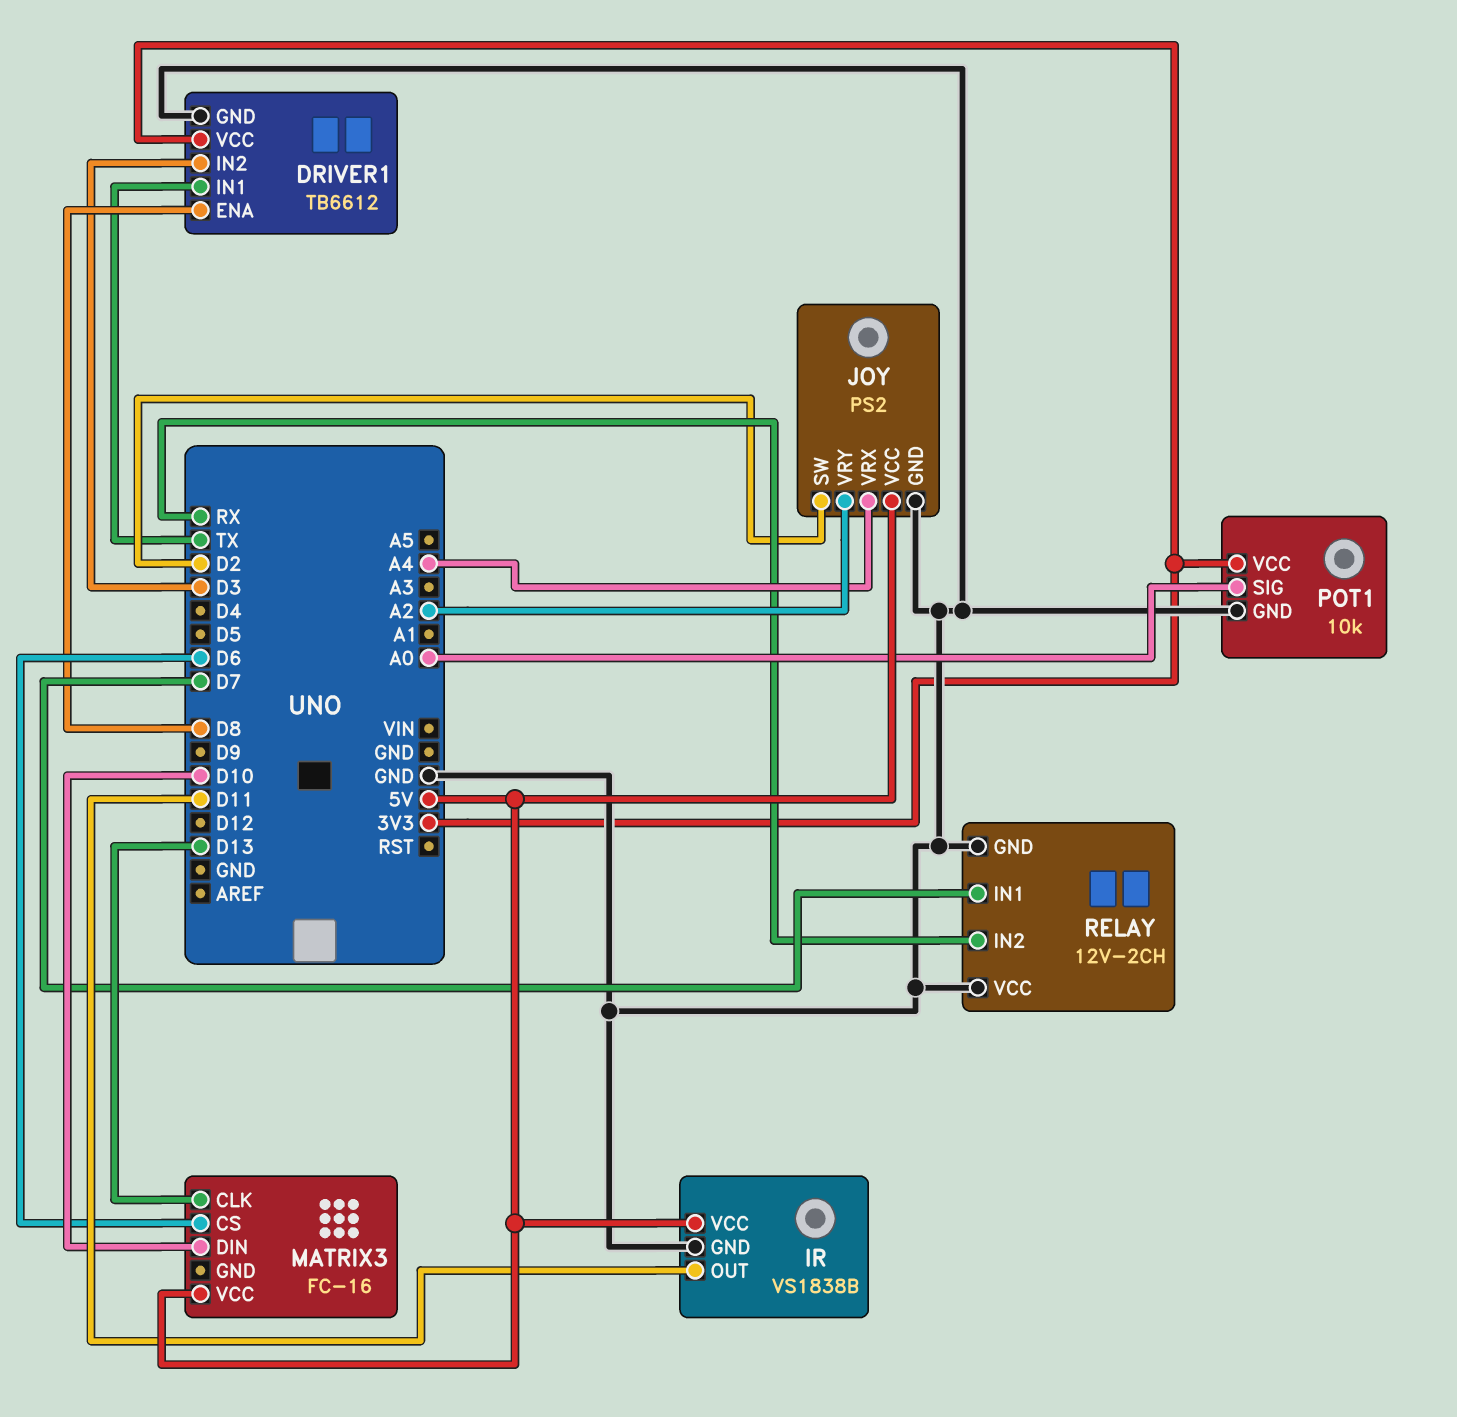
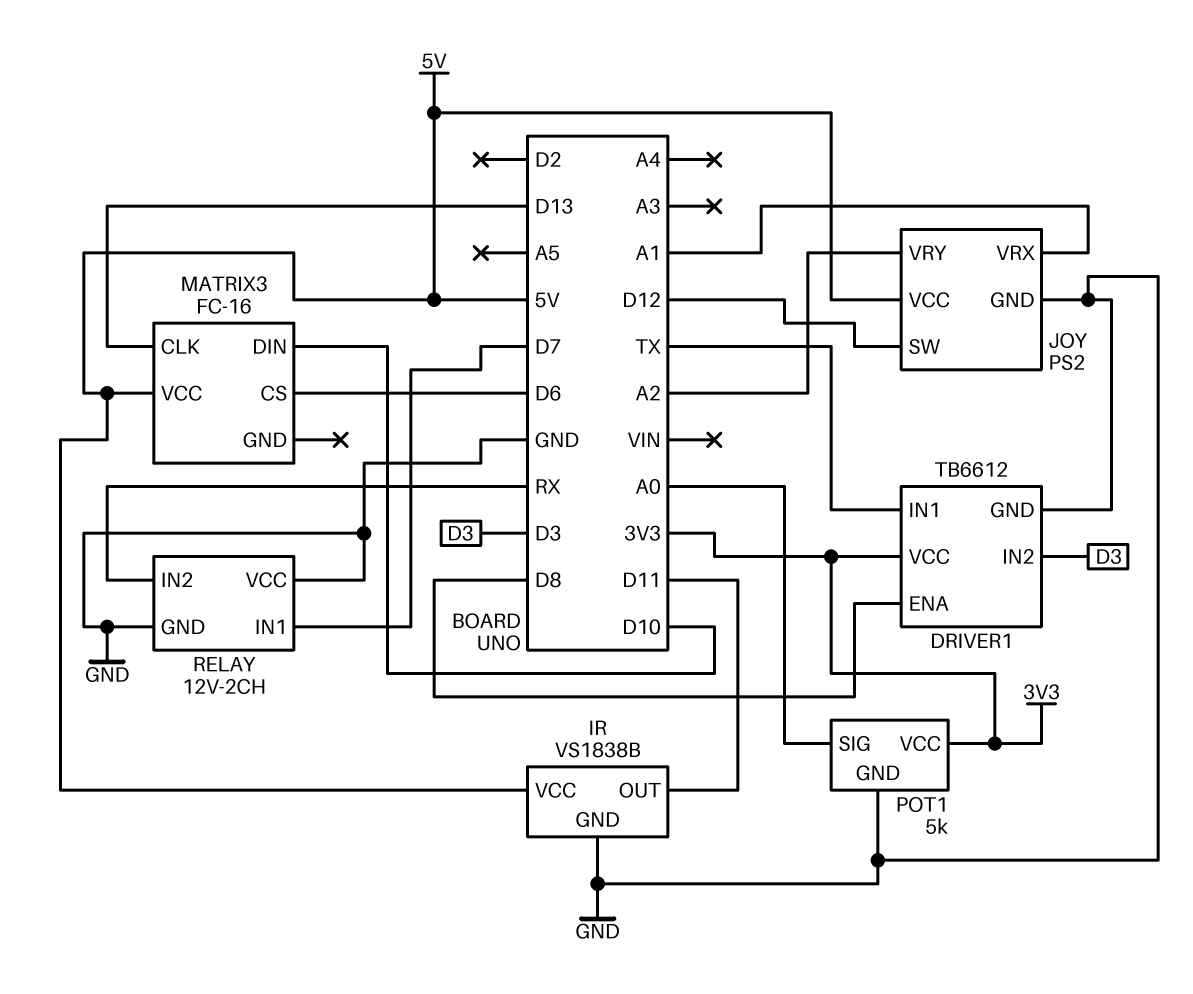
JOY pin SW: D2 -> D12
JOY pin VRX: A4 -> A1
POT1: 10k -> 5k

